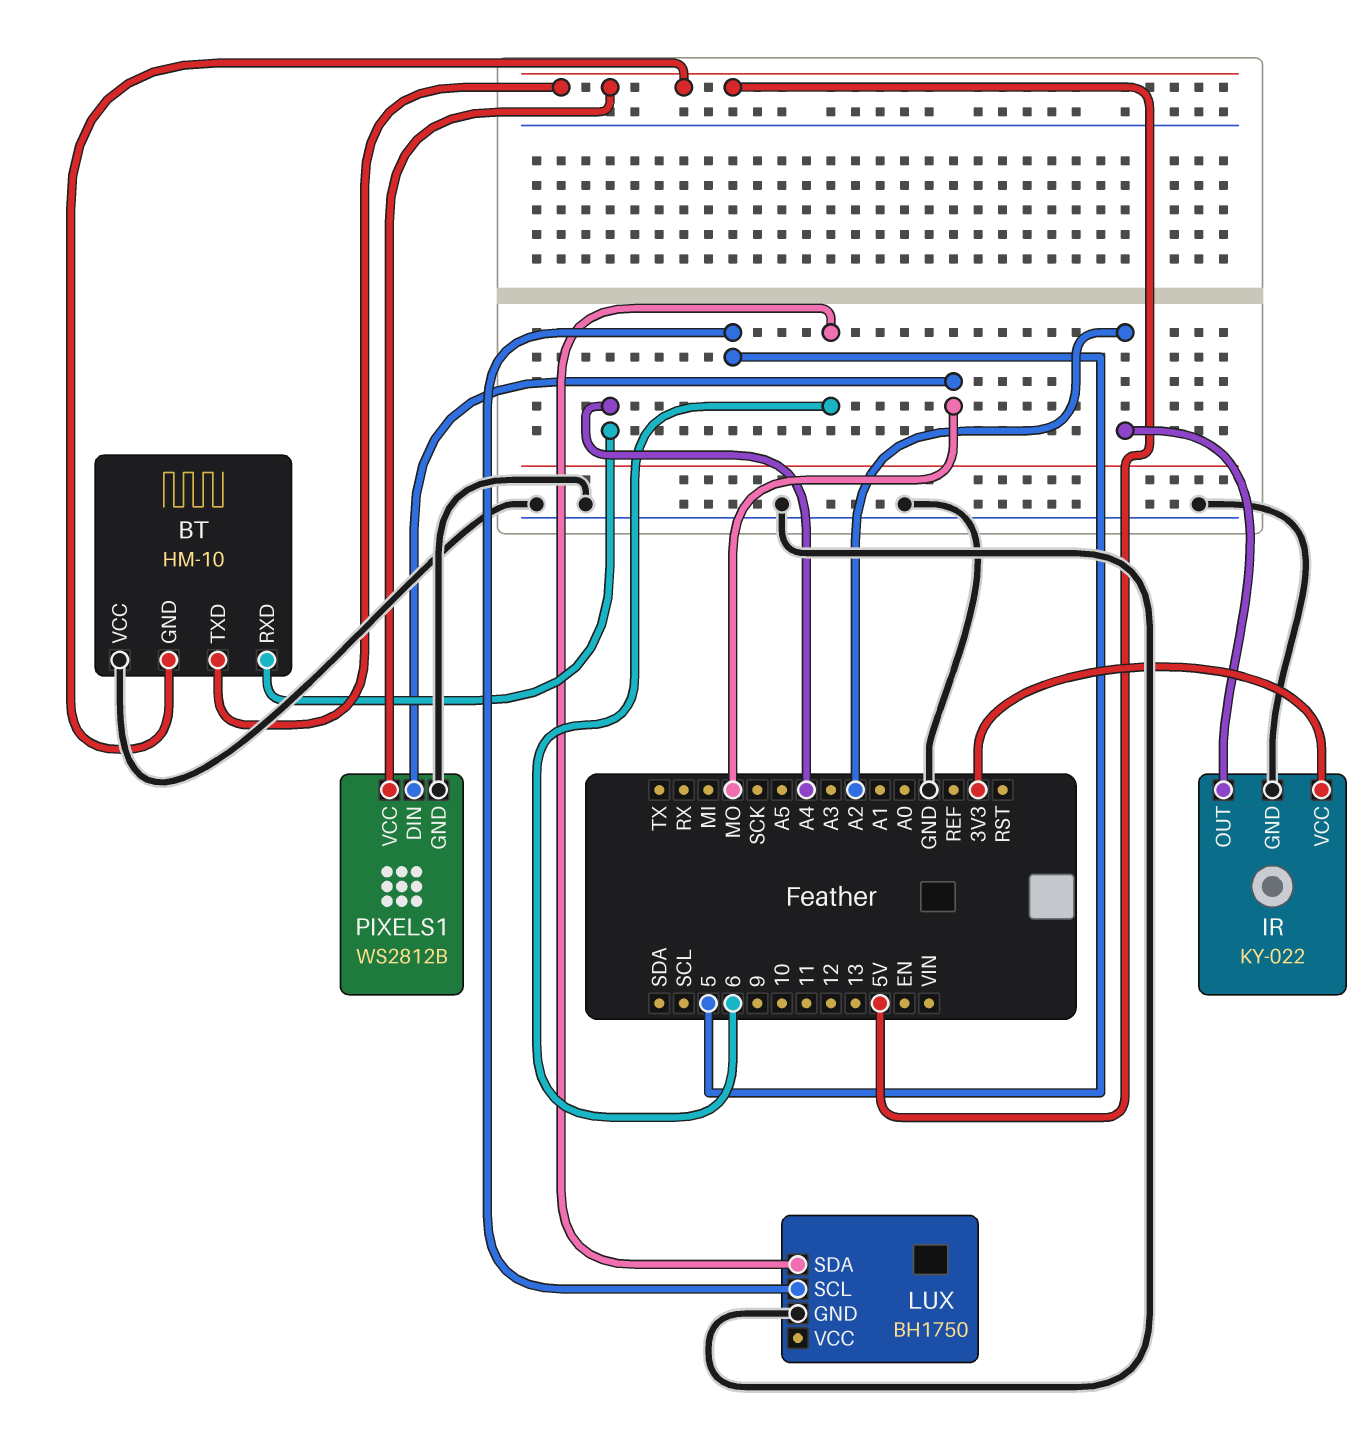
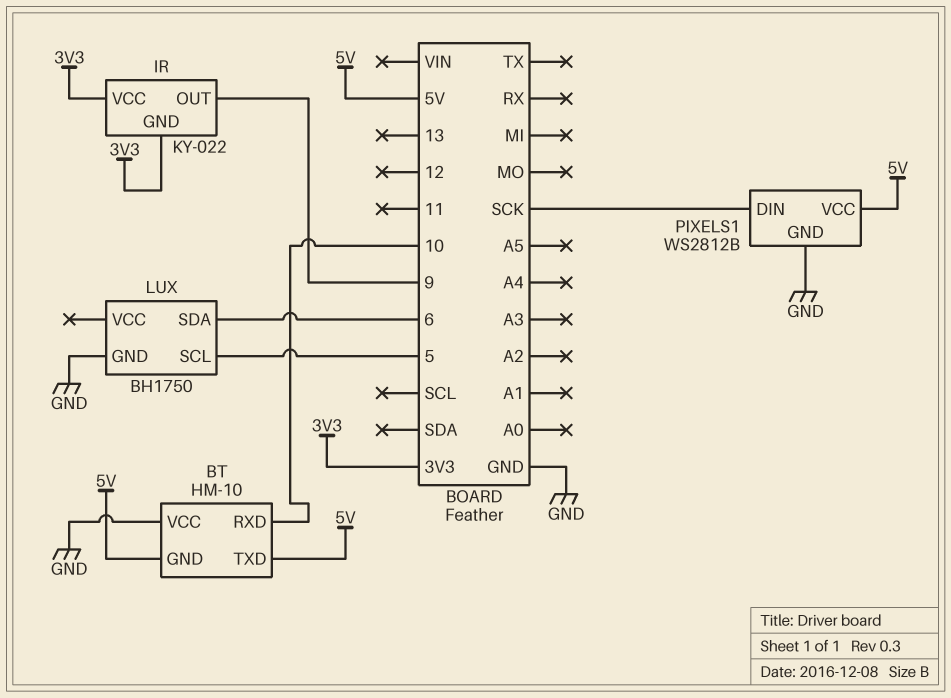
BT pin RXD: A4 -> 10
IR pin GND: GND -> 3V3
IR pin OUT: A2 -> 9
PIXELS1 pin DIN: MO -> SCK

